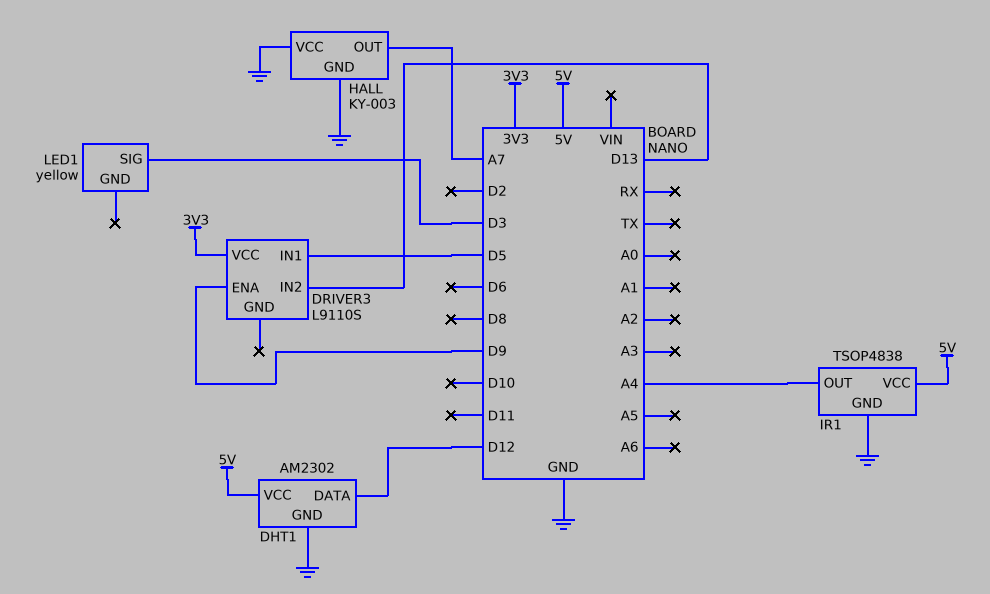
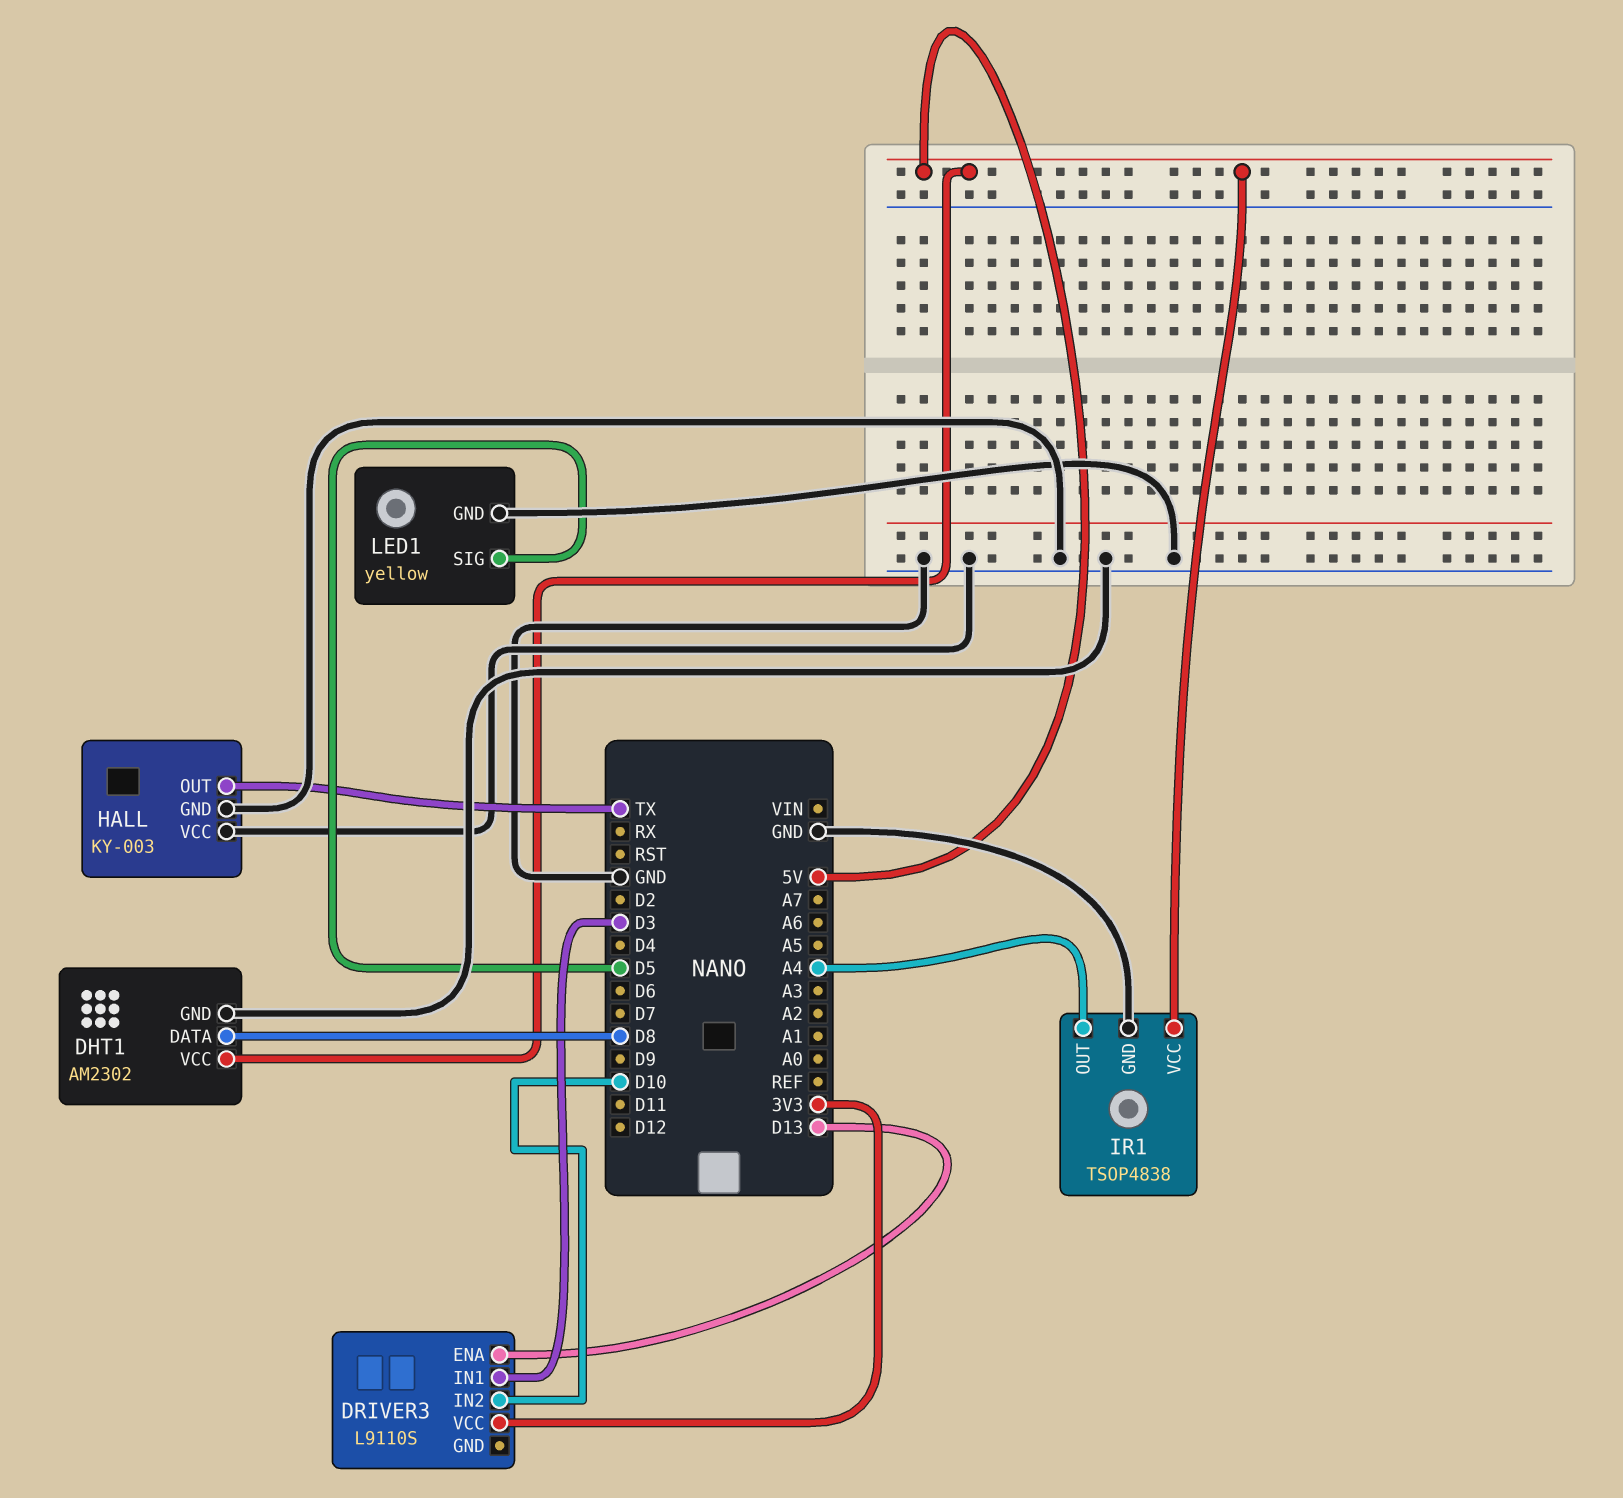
DHT1 pin DATA: D12 -> D8
DRIVER3 pin ENA: D9 -> D13
DRIVER3 pin IN1: D5 -> D3
DRIVER3 pin IN2: D13 -> D10
HALL pin OUT: A7 -> TX
LED1 pin GND: none -> GND
LED1 pin SIG: D3 -> D5

